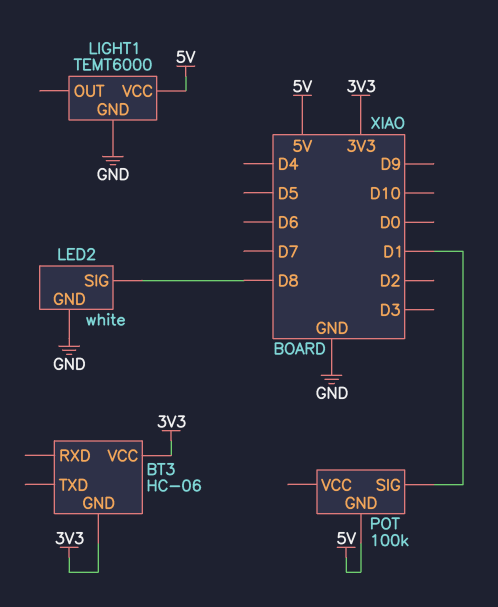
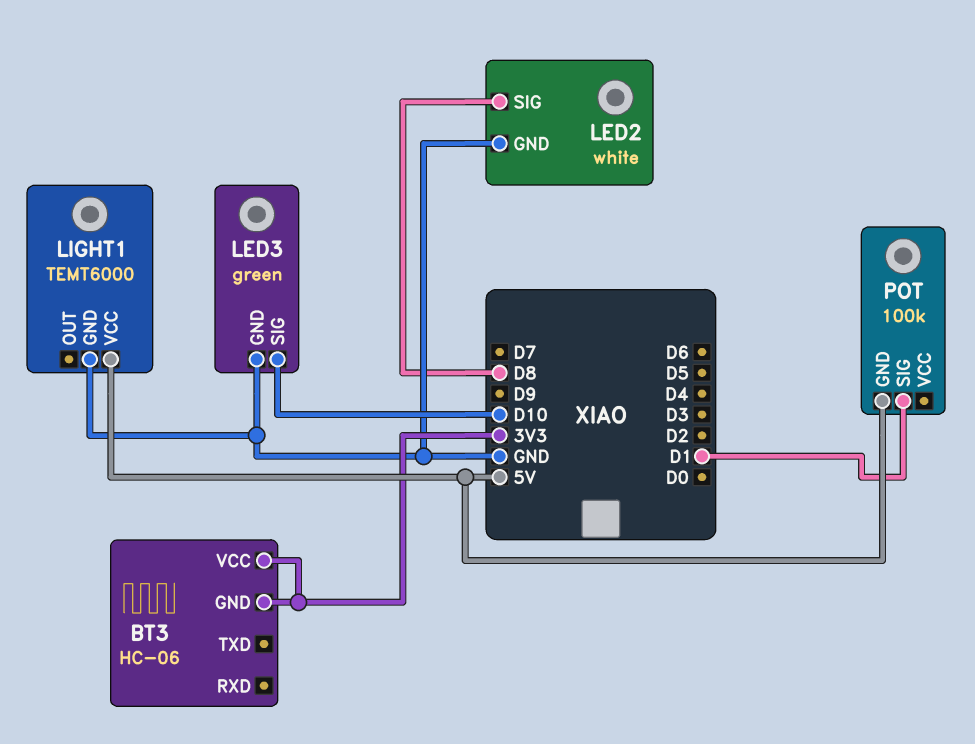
LED3: none -> green
LED3 pin GND: none -> GND
LED3 pin SIG: none -> D10

